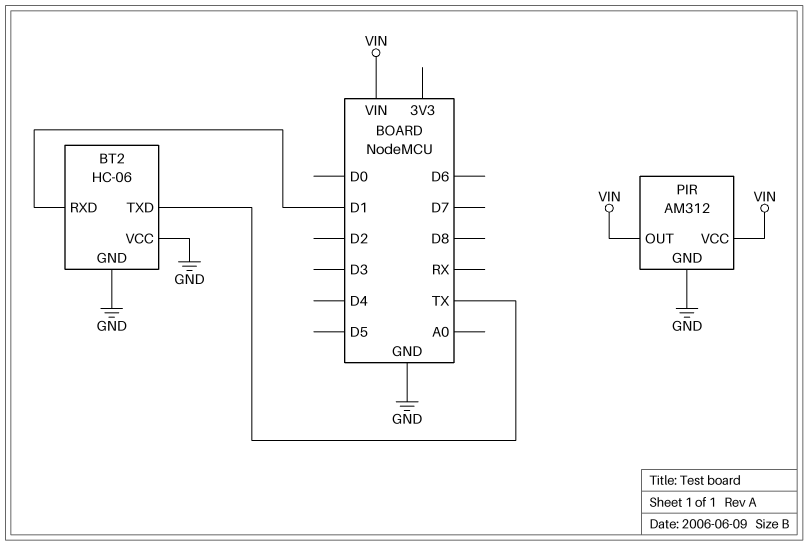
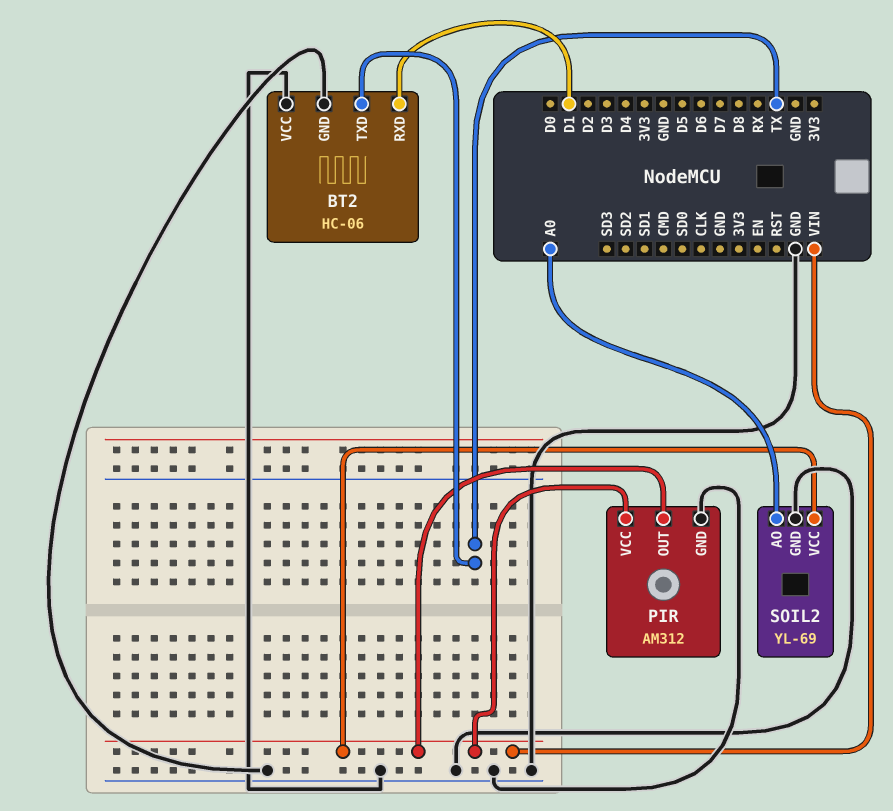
SOIL2: none -> YL-69
SOIL2 pin AO: none -> A0
SOIL2 pin GND: none -> GND
SOIL2 pin VCC: none -> VIN

